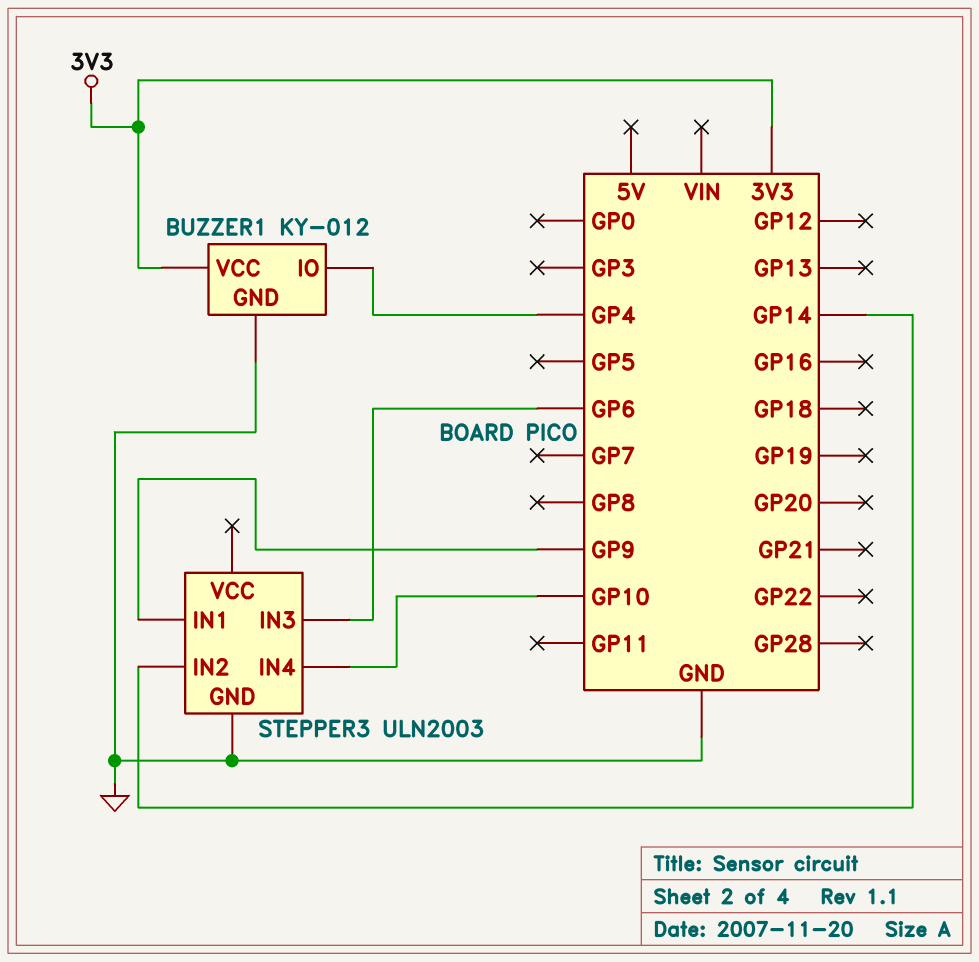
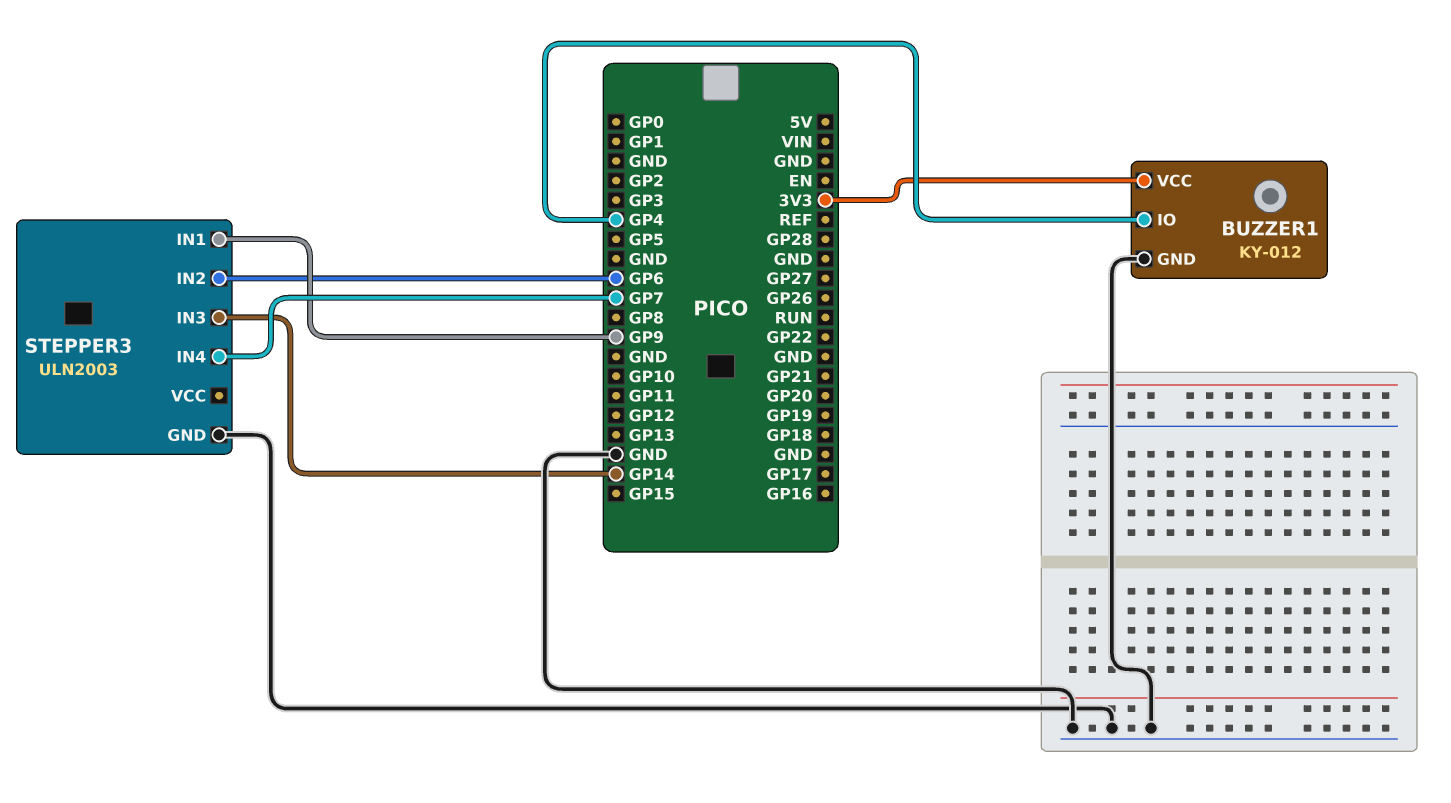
STEPPER3 pin IN2: GP14 -> GP6
STEPPER3 pin IN3: GP6 -> GP14
STEPPER3 pin IN4: GP10 -> GP7

